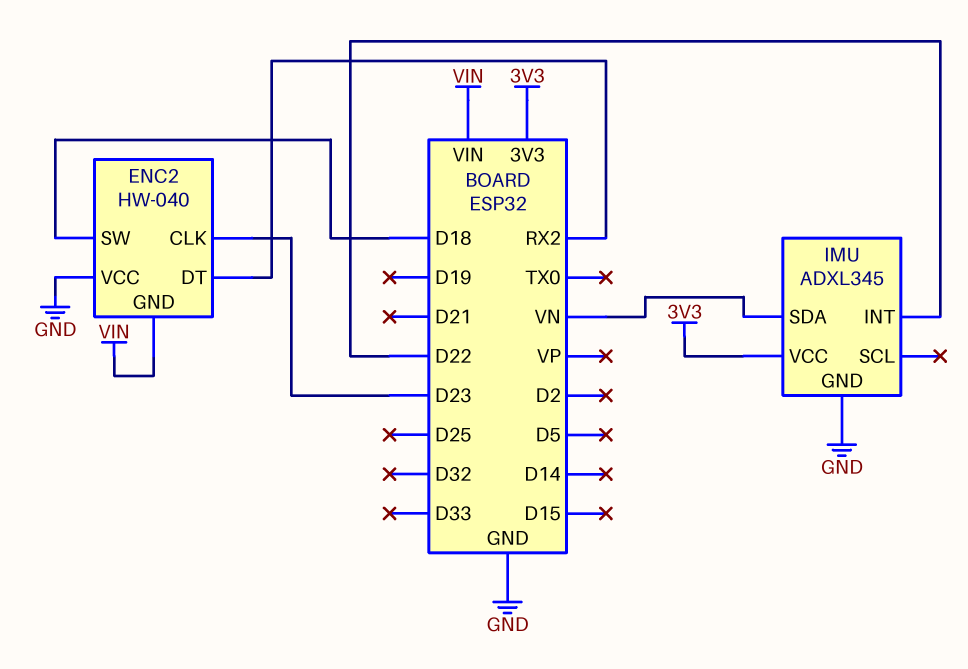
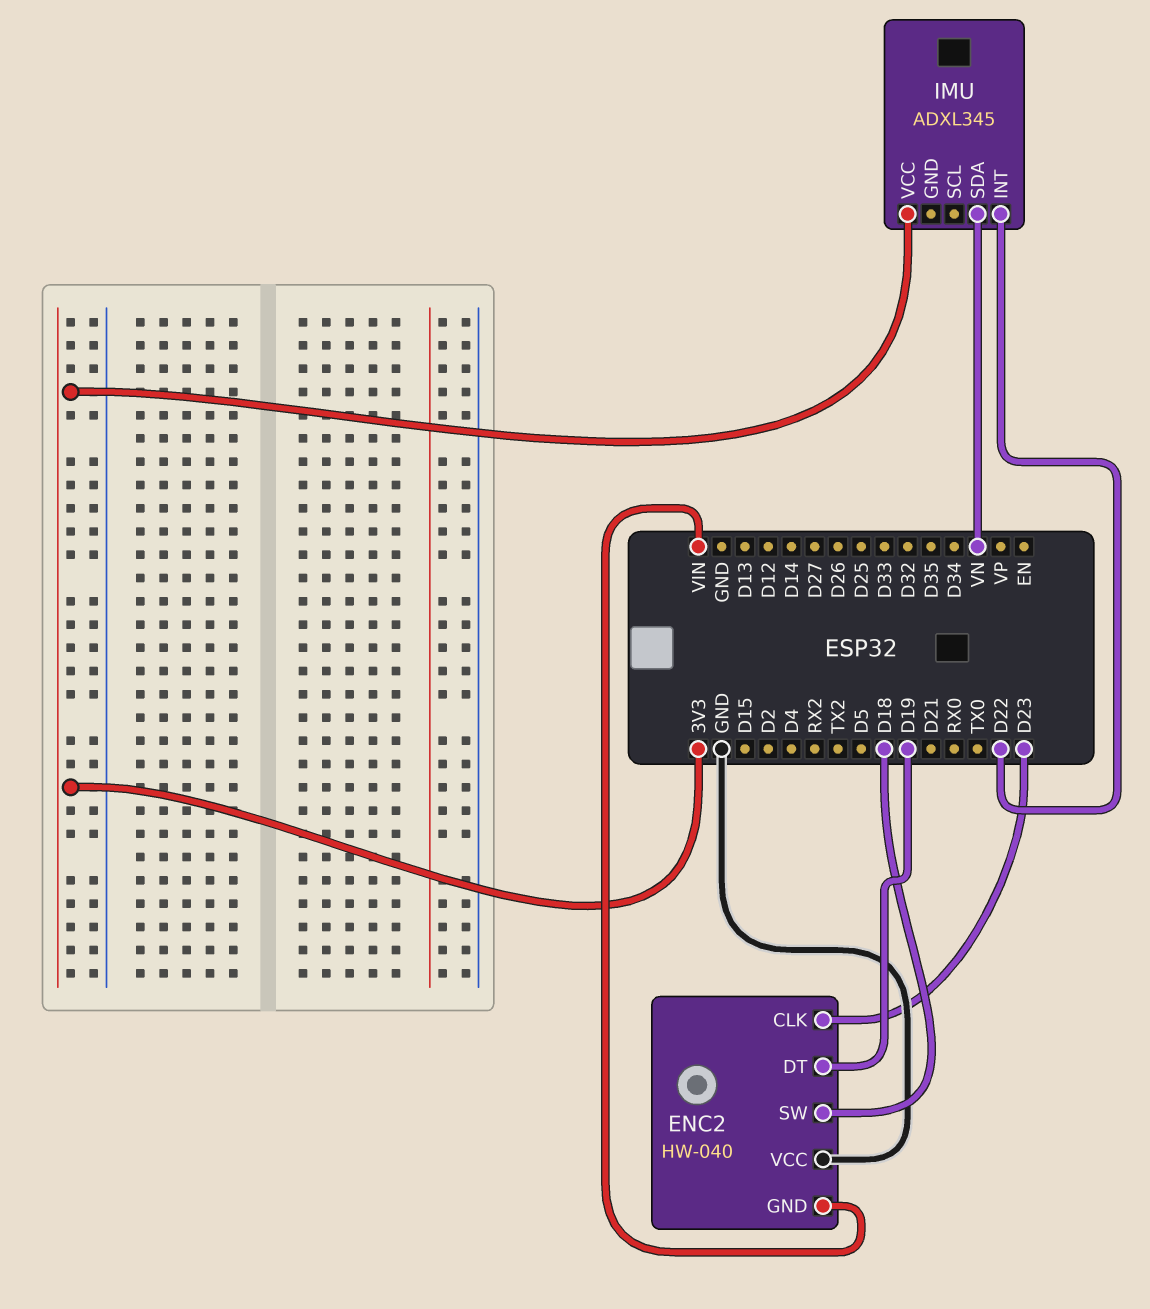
ENC2 pin DT: RX2 -> D19
IMU pin GND: GND -> none

